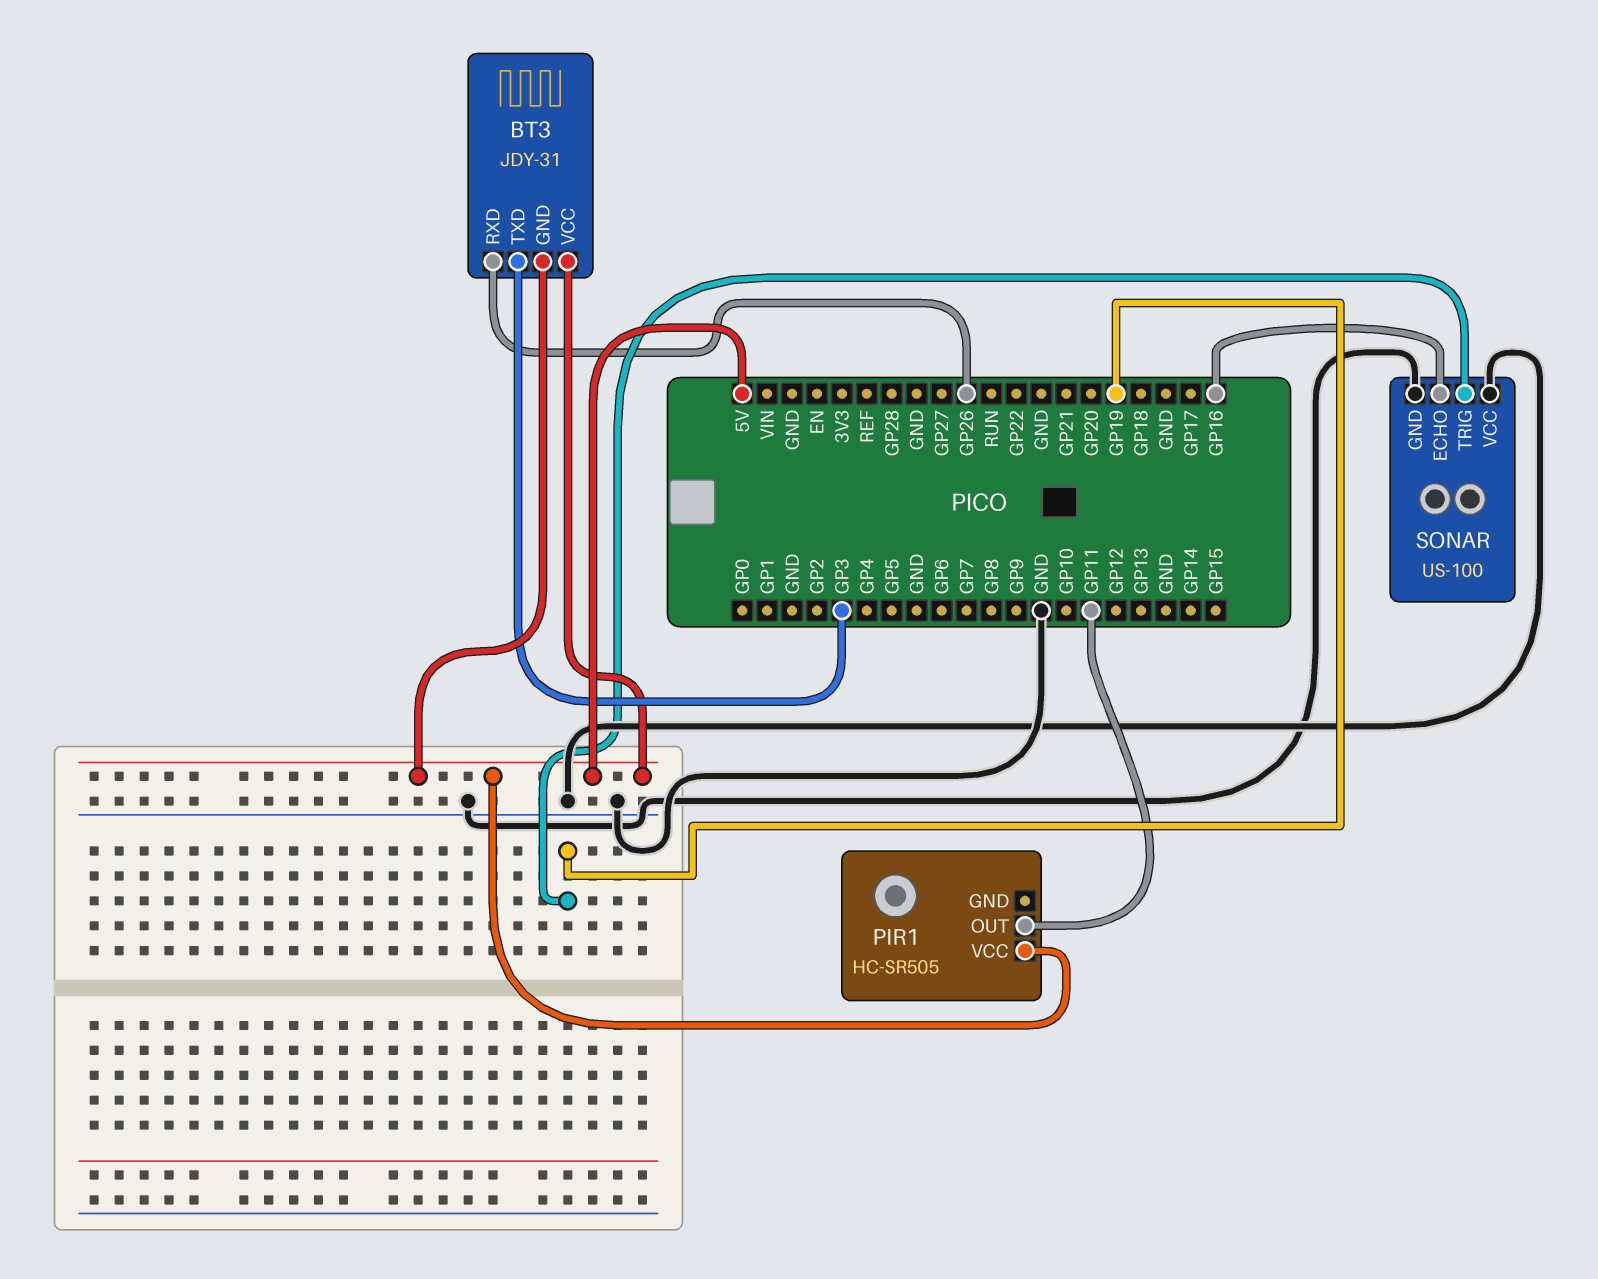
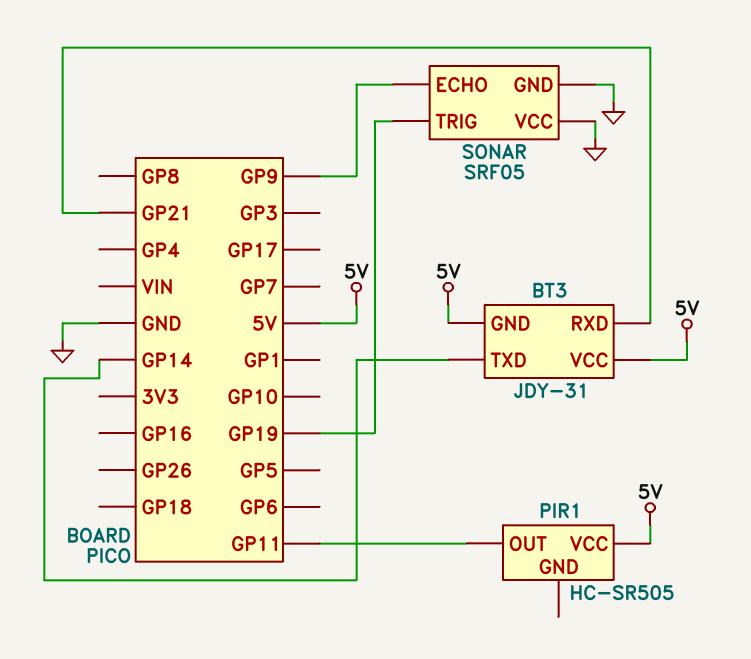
BT3 pin RXD: GP26 -> GP21
BT3 pin TXD: GP3 -> GP14
SONAR: US-100 -> SRF05
SONAR pin ECHO: GP16 -> GP9

